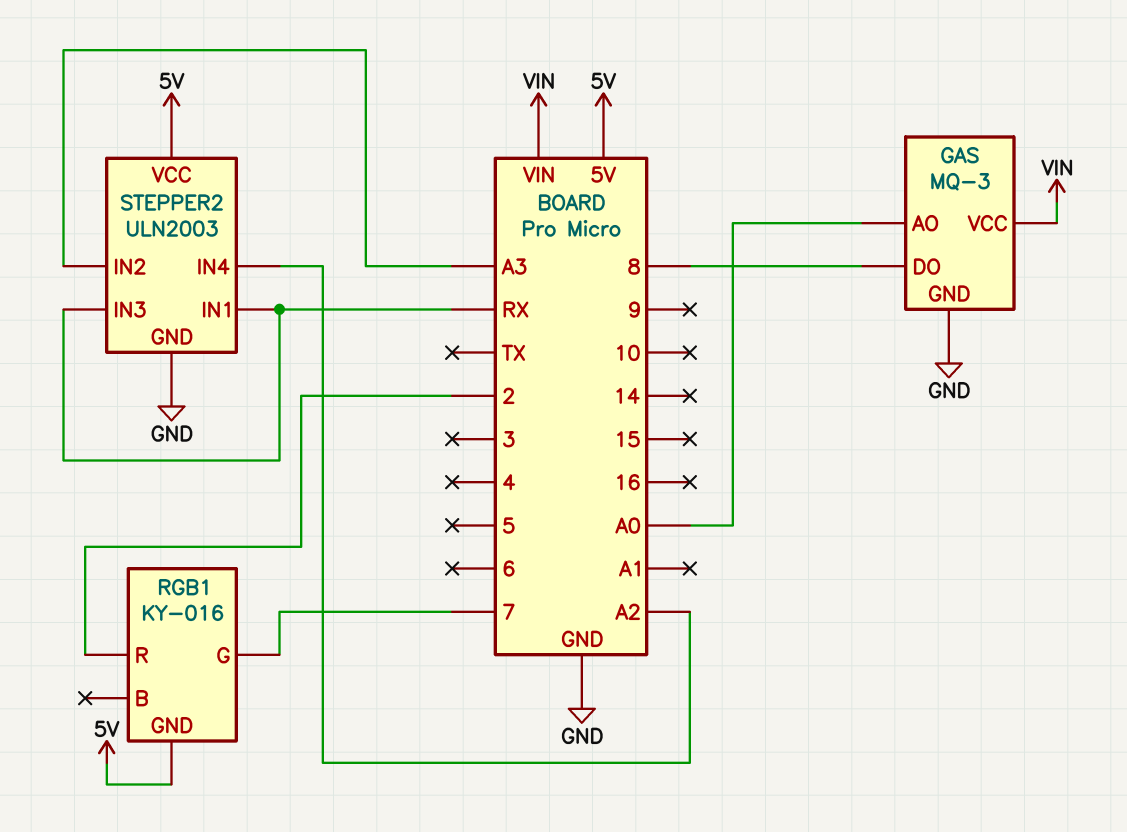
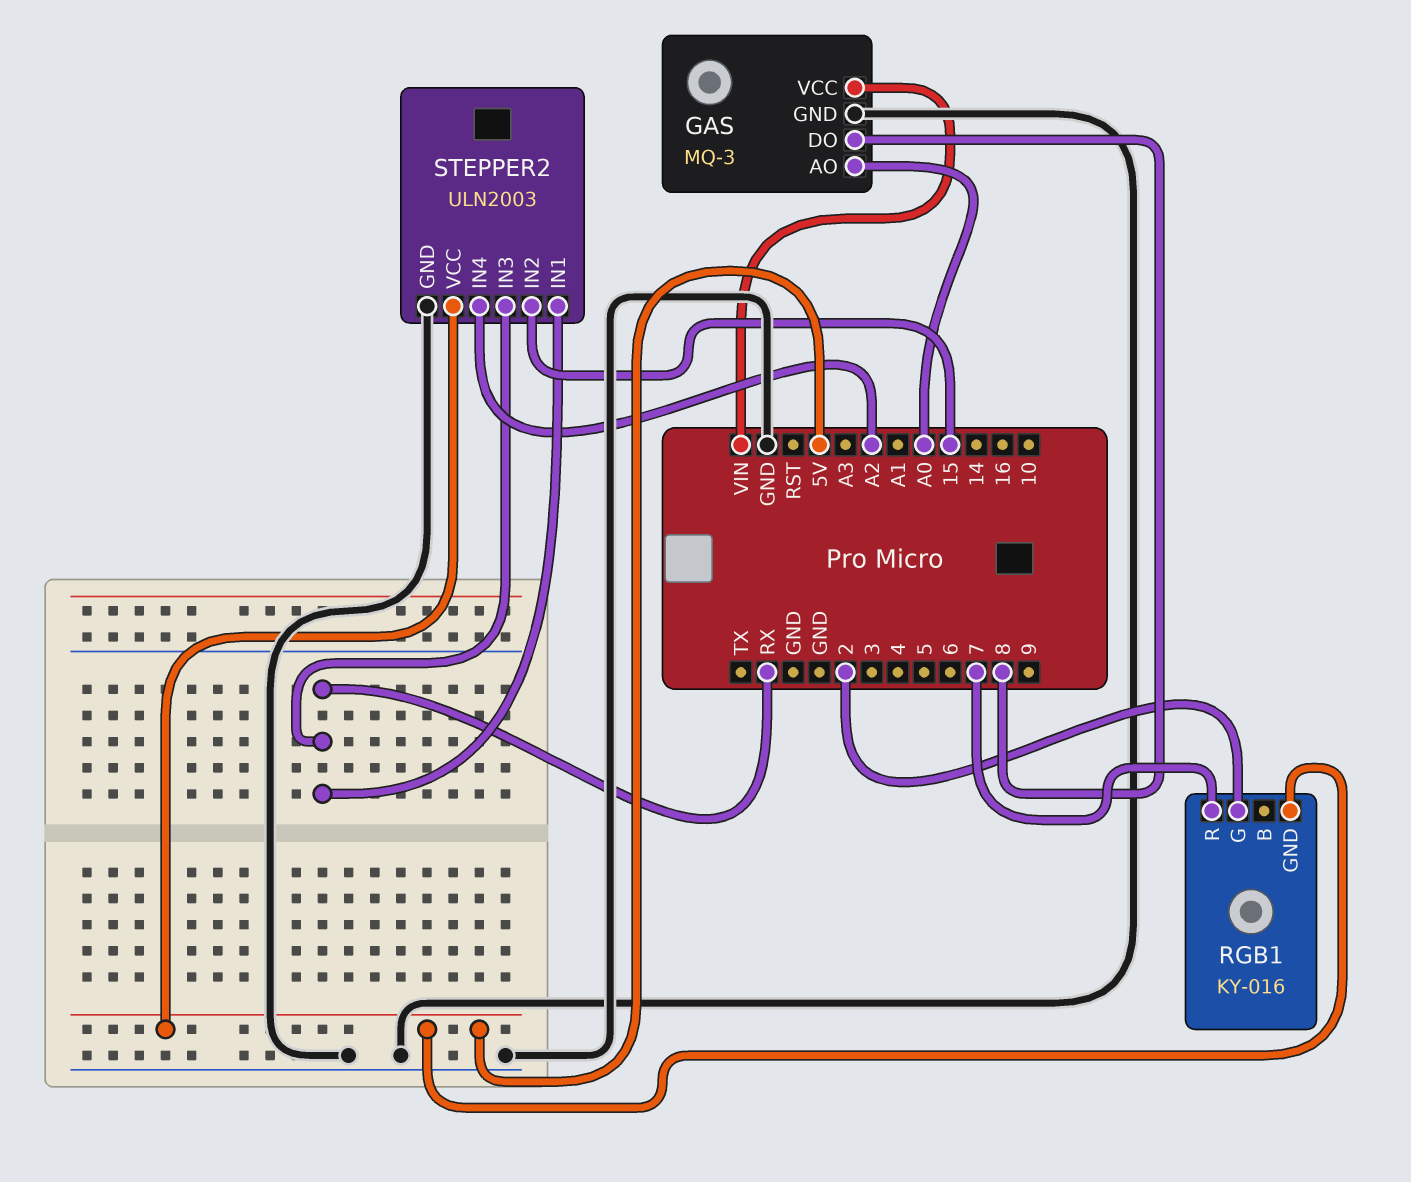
RGB1 pin G: 7 -> 2
RGB1 pin R: 2 -> 7
STEPPER2 pin IN2: A3 -> 15

